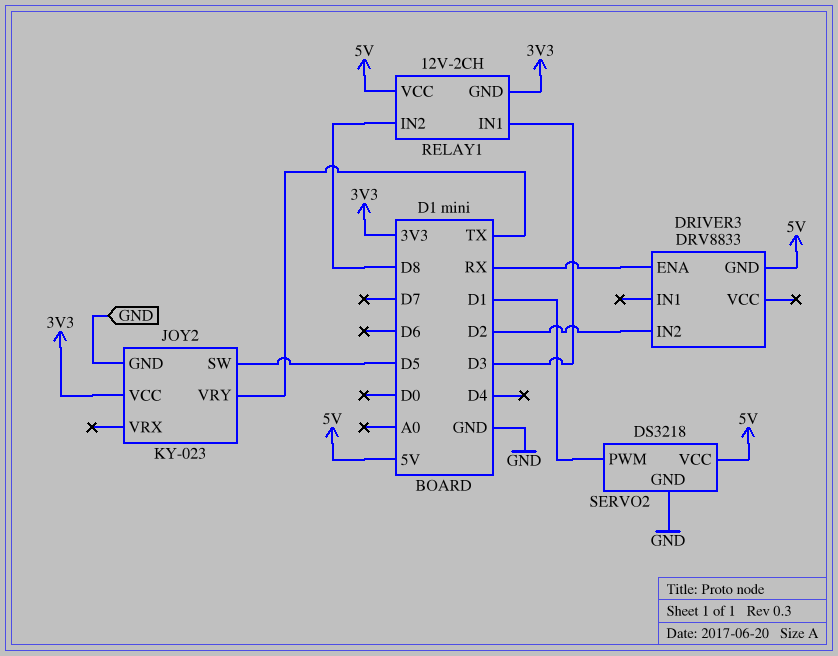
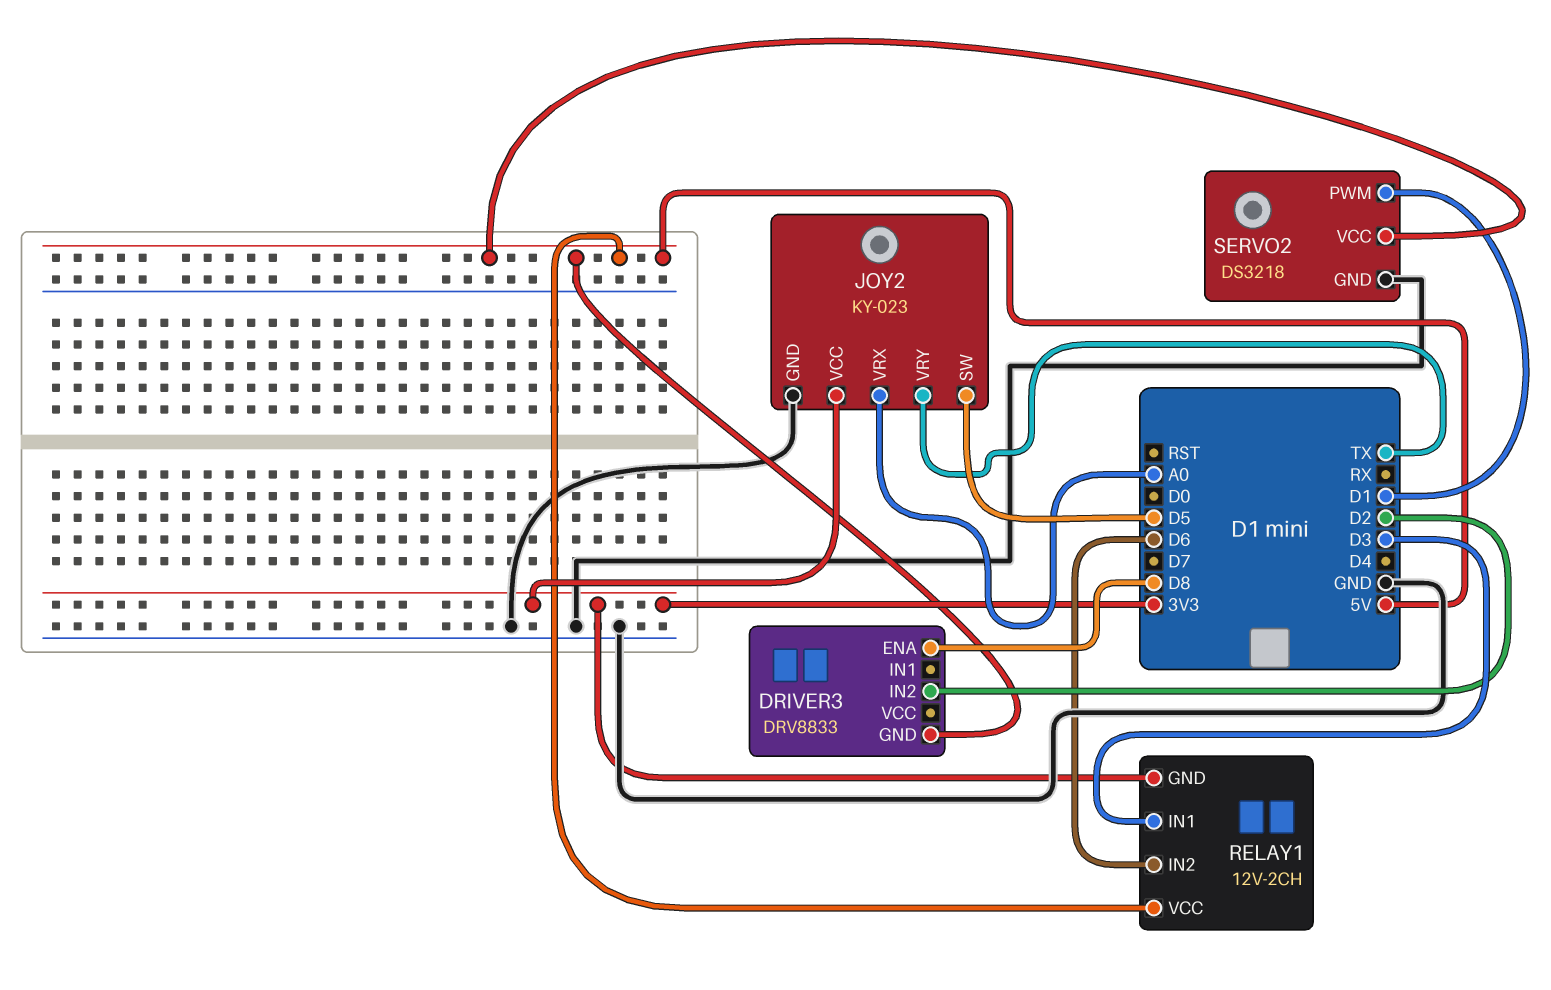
DRIVER3 pin ENA: RX -> D8
JOY2 pin VRX: none -> A0
RELAY1 pin IN2: D8 -> D6

